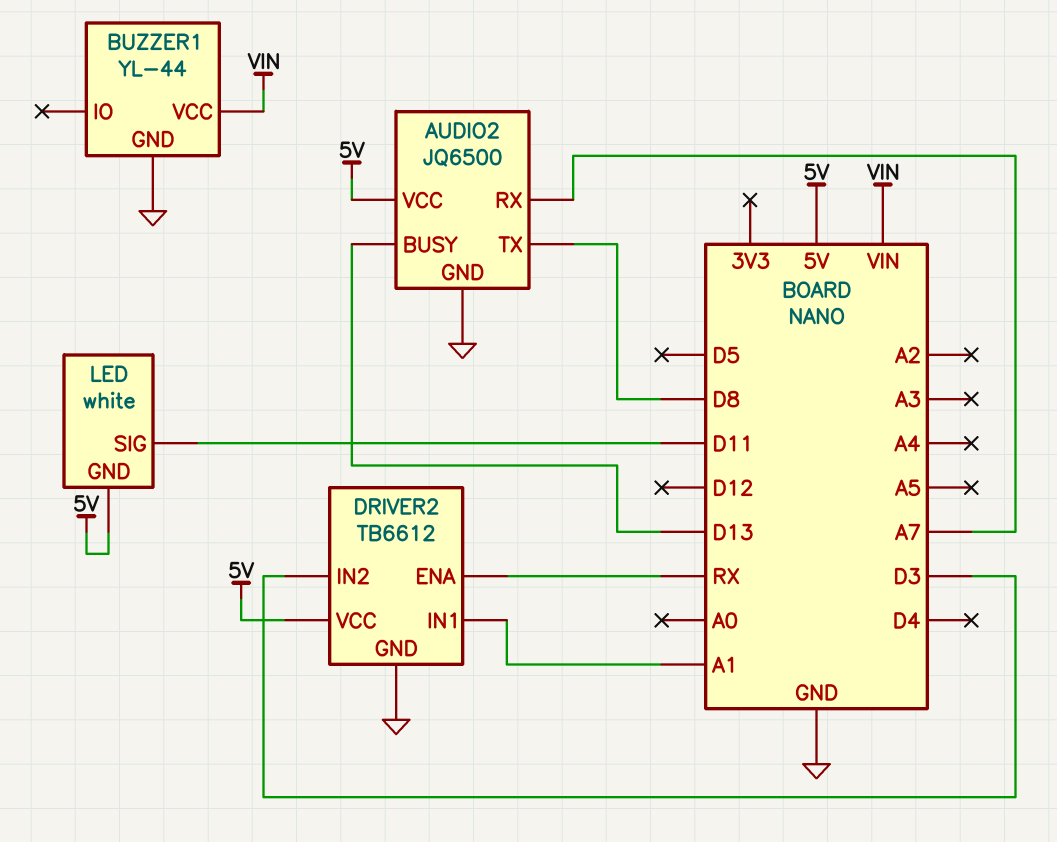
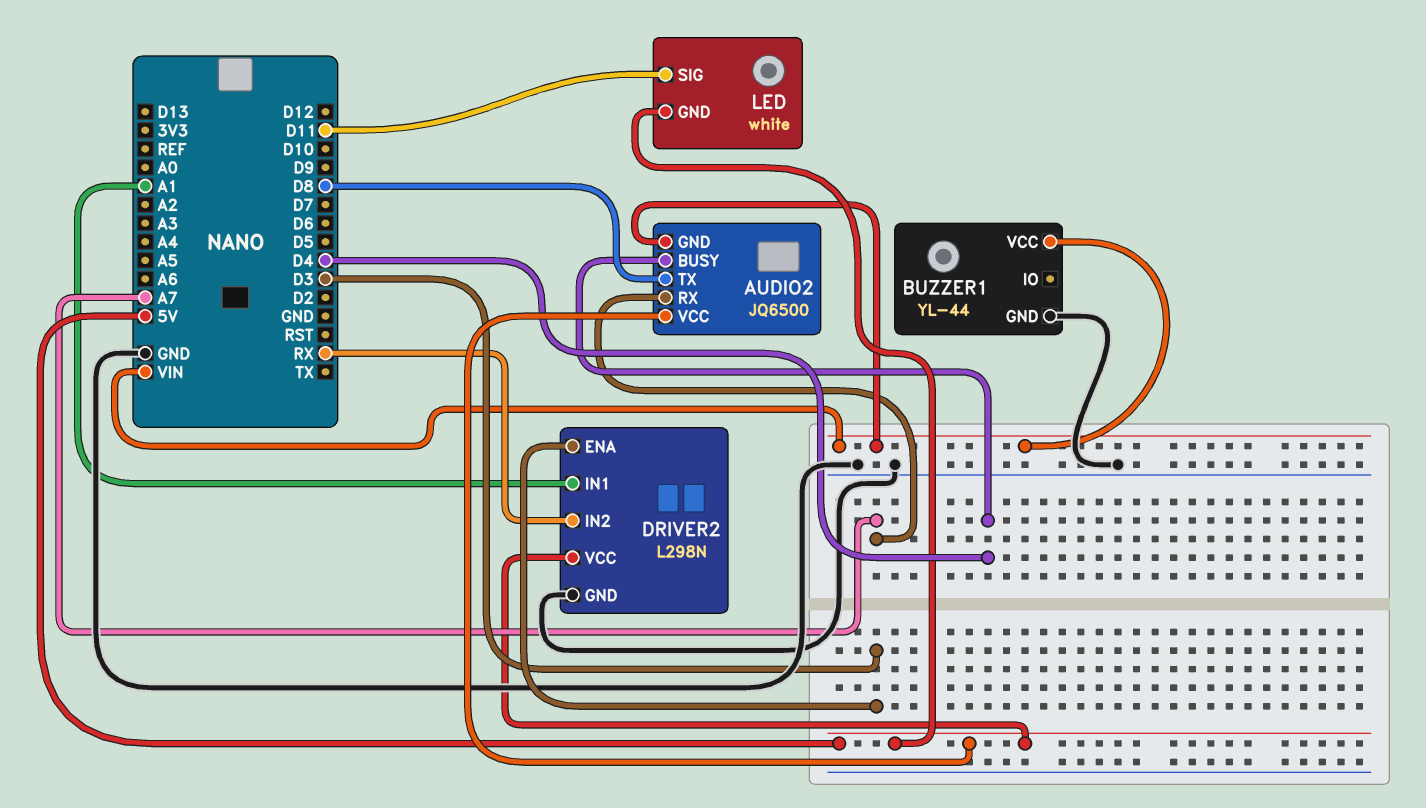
AUDIO2 pin BUSY: D13 -> D4
AUDIO2 pin GND: GND -> VIN
DRIVER2: TB6612 -> L298N
DRIVER2 pin ENA: RX -> D3
DRIVER2 pin IN2: D3 -> RX

